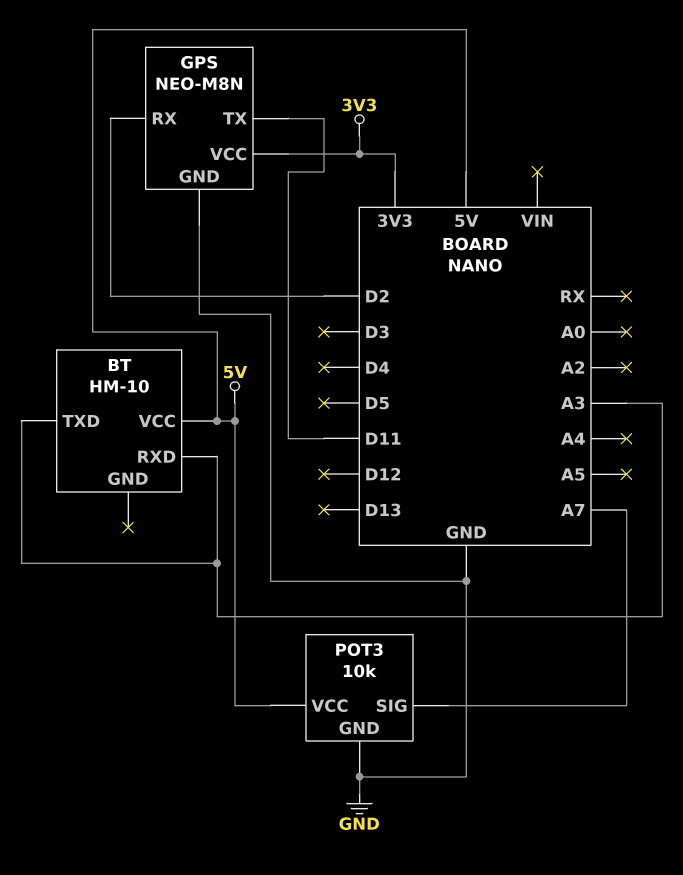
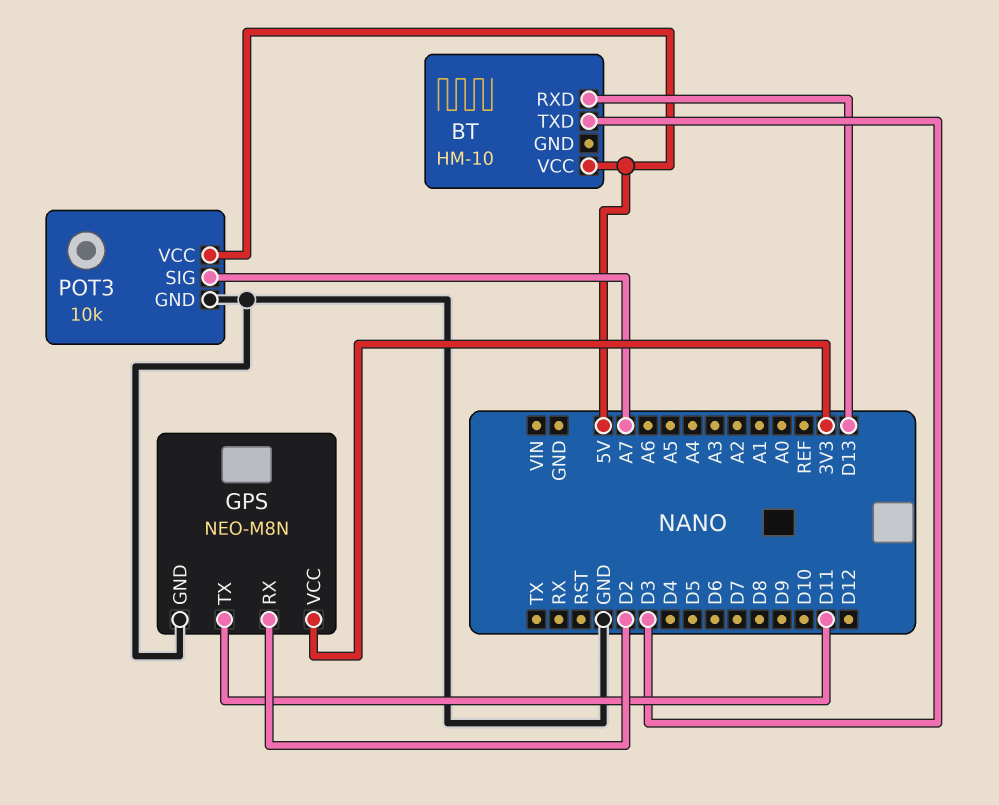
BT pin RXD: A3 -> D13
BT pin TXD: A3 -> D3

